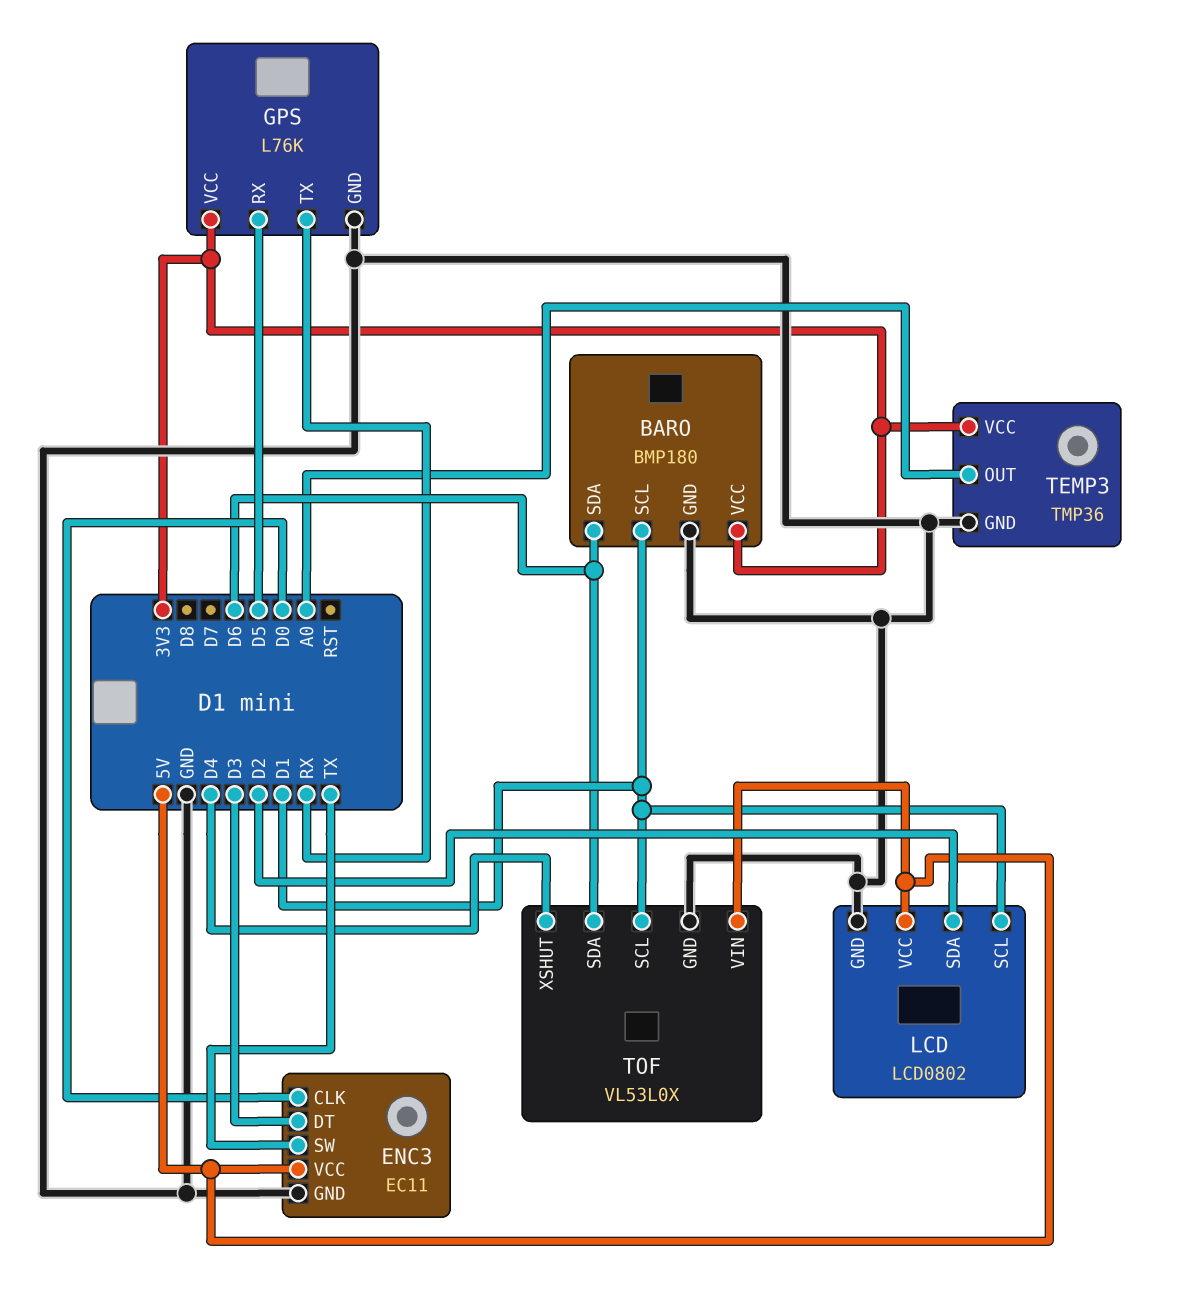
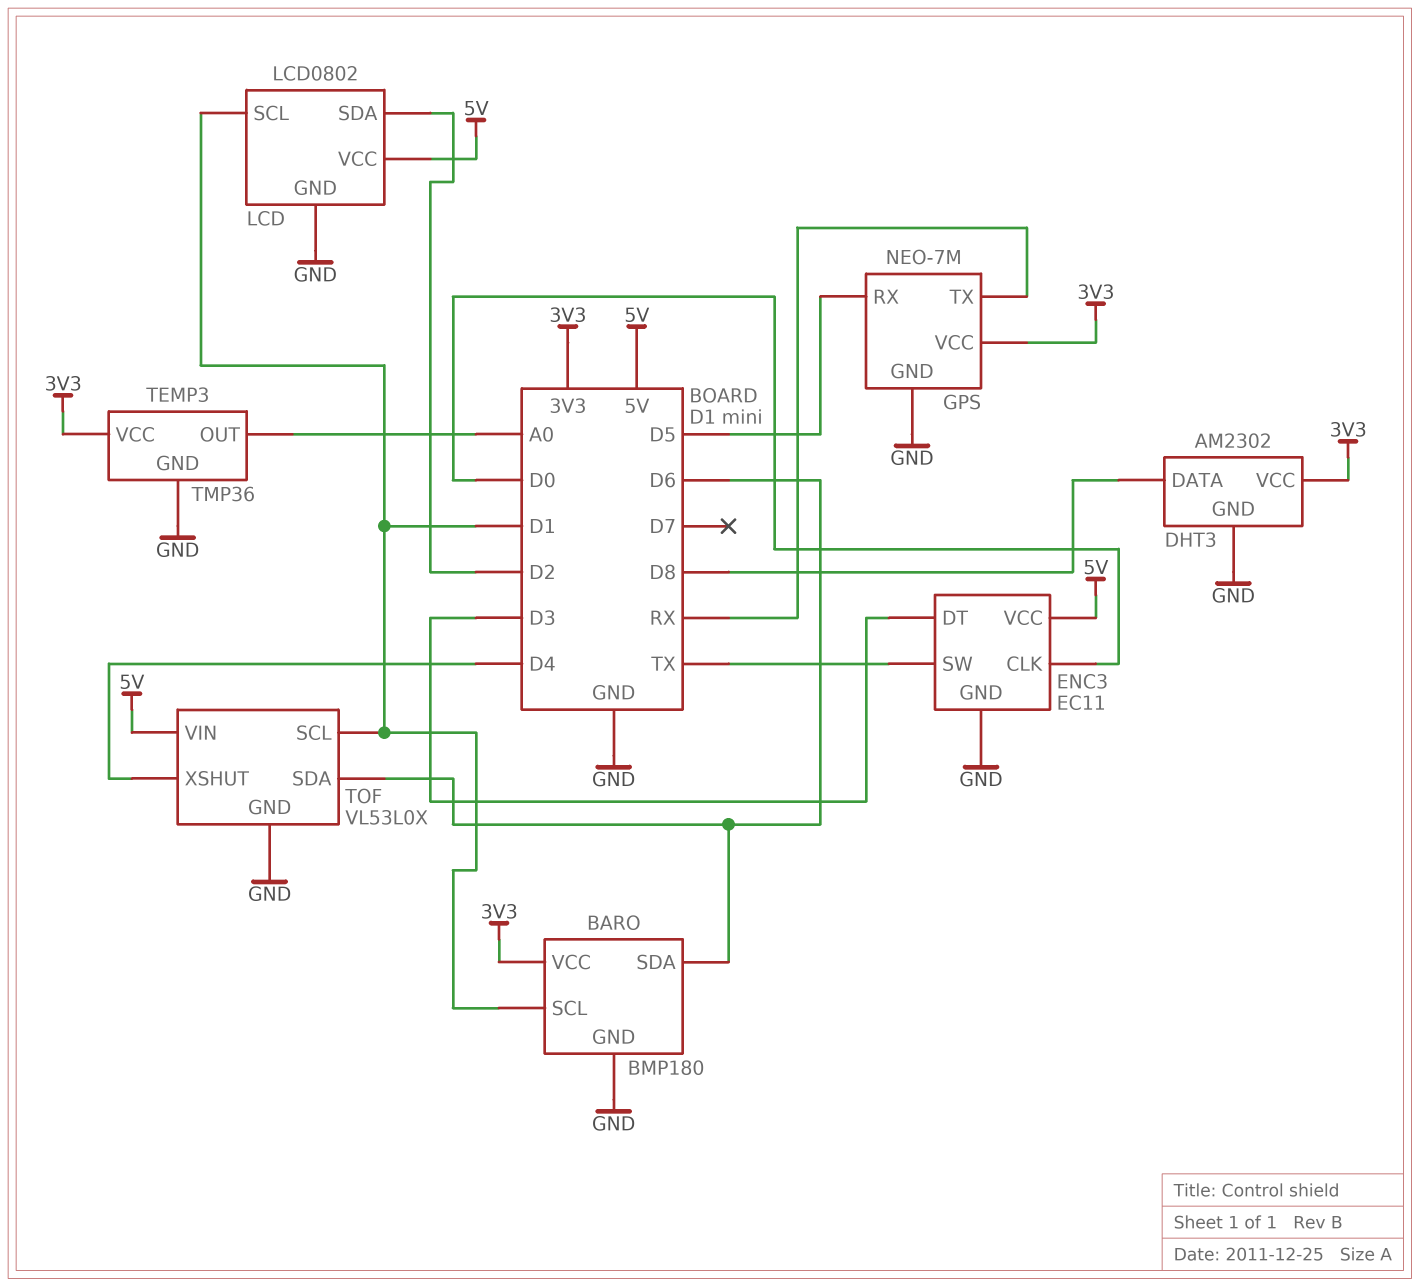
DHT3: none -> AM2302
DHT3 pin DATA: none -> D8
DHT3 pin GND: none -> GND
DHT3 pin VCC: none -> 3V3
GPS: L76K -> NEO-7M

